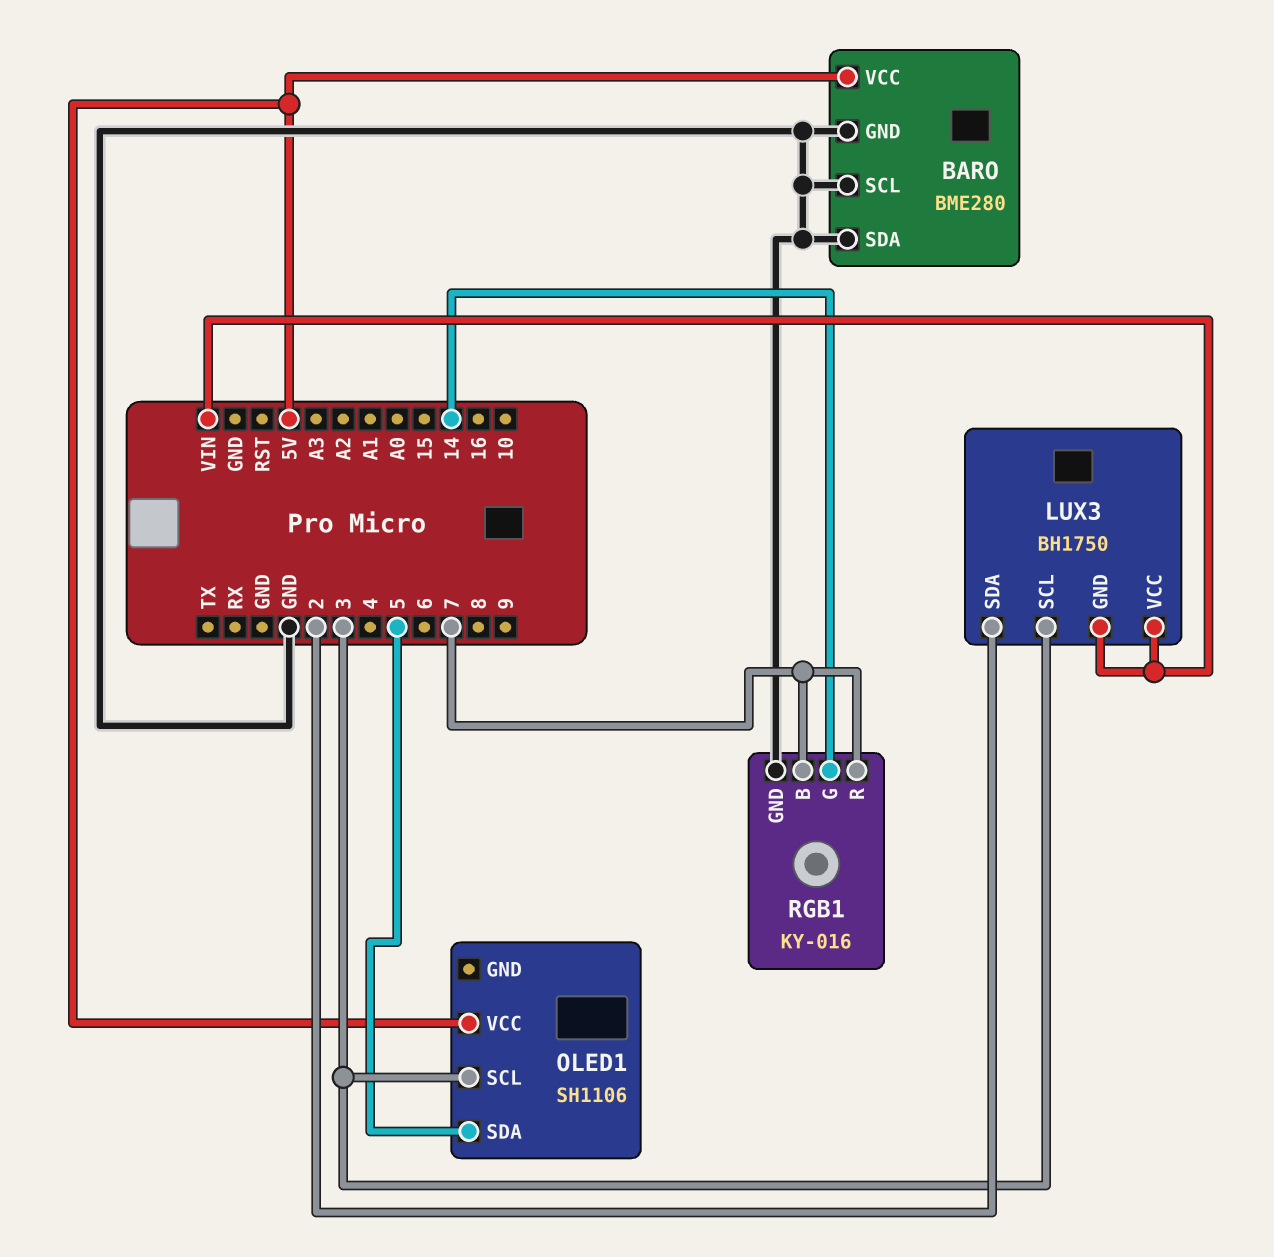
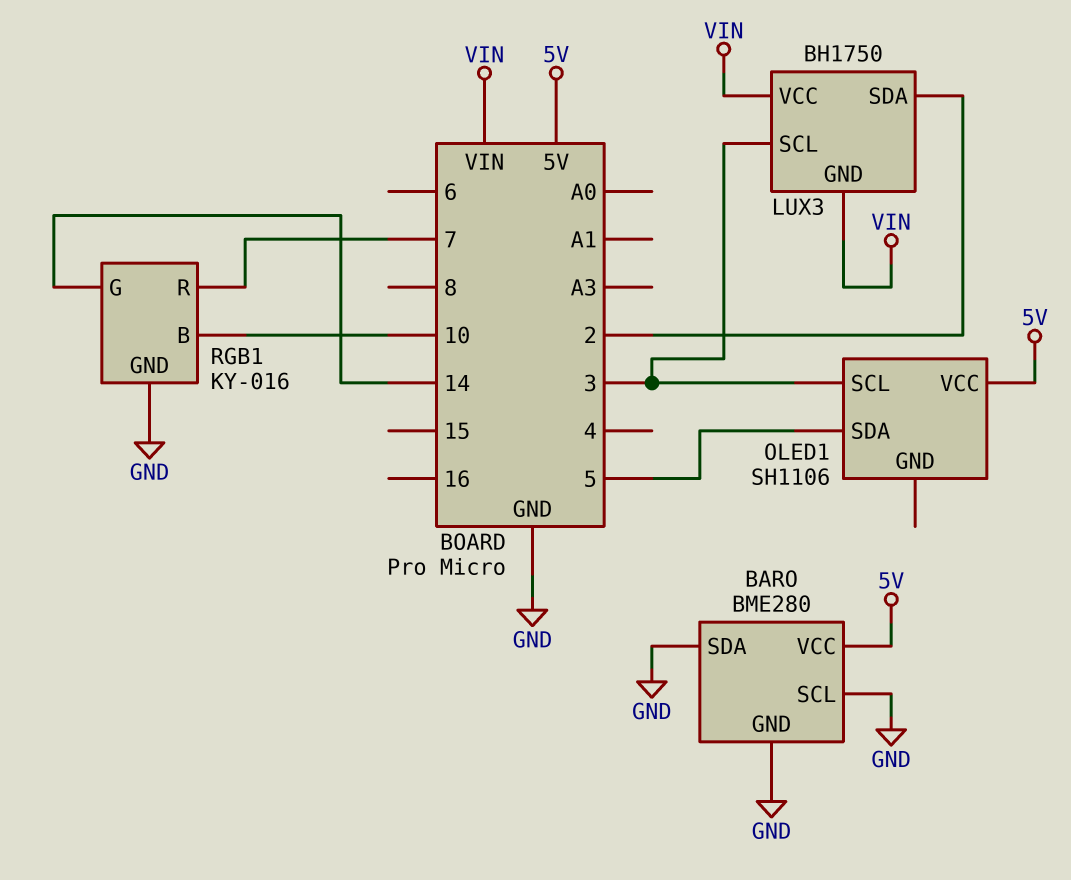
RGB1 pin B: 7 -> 10

